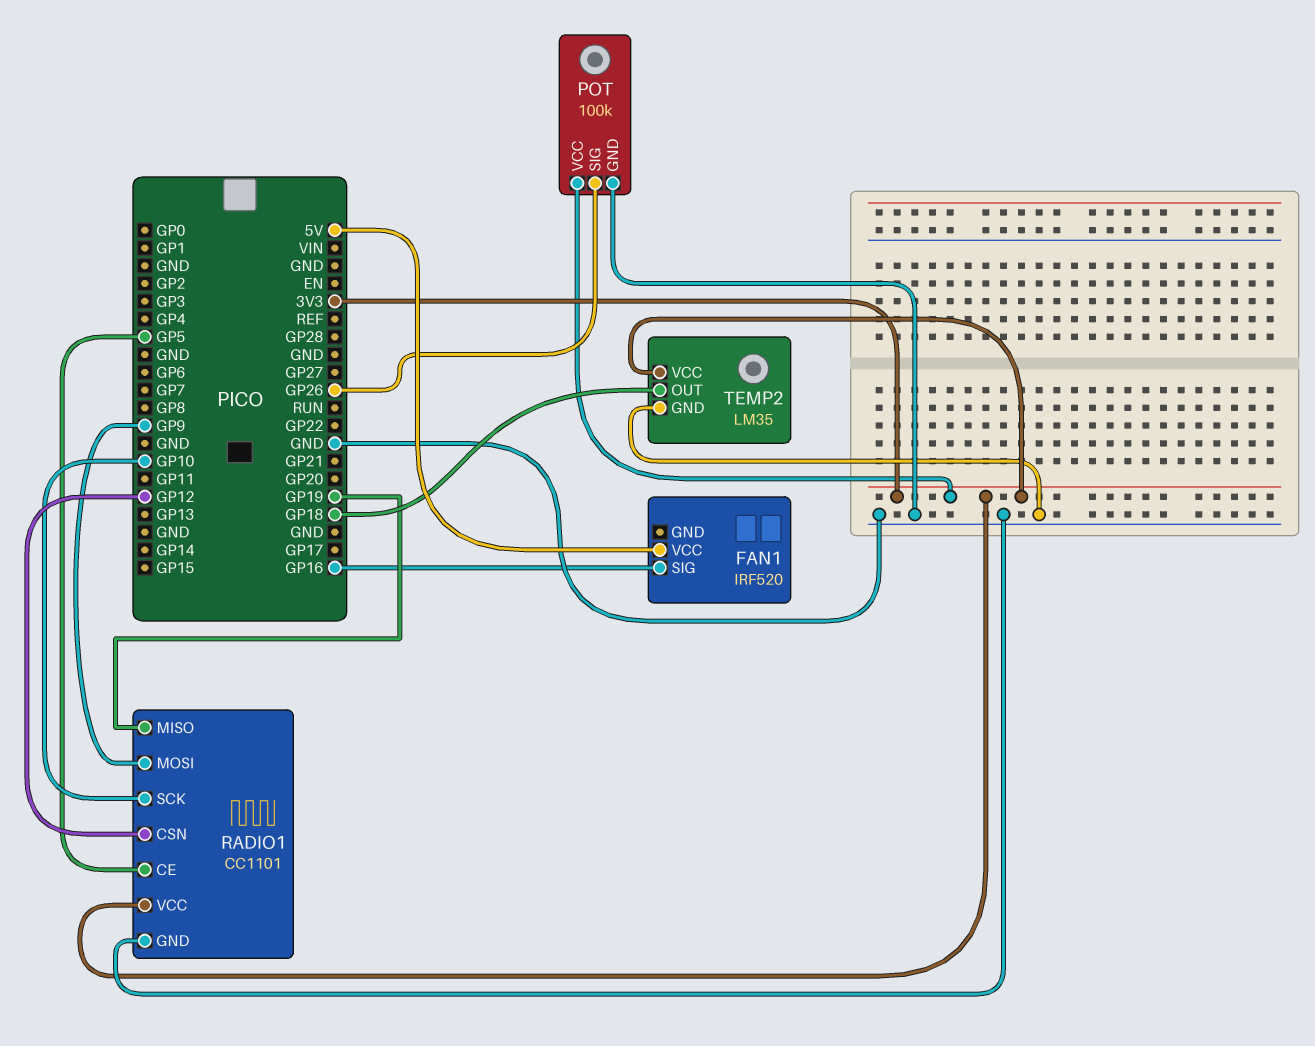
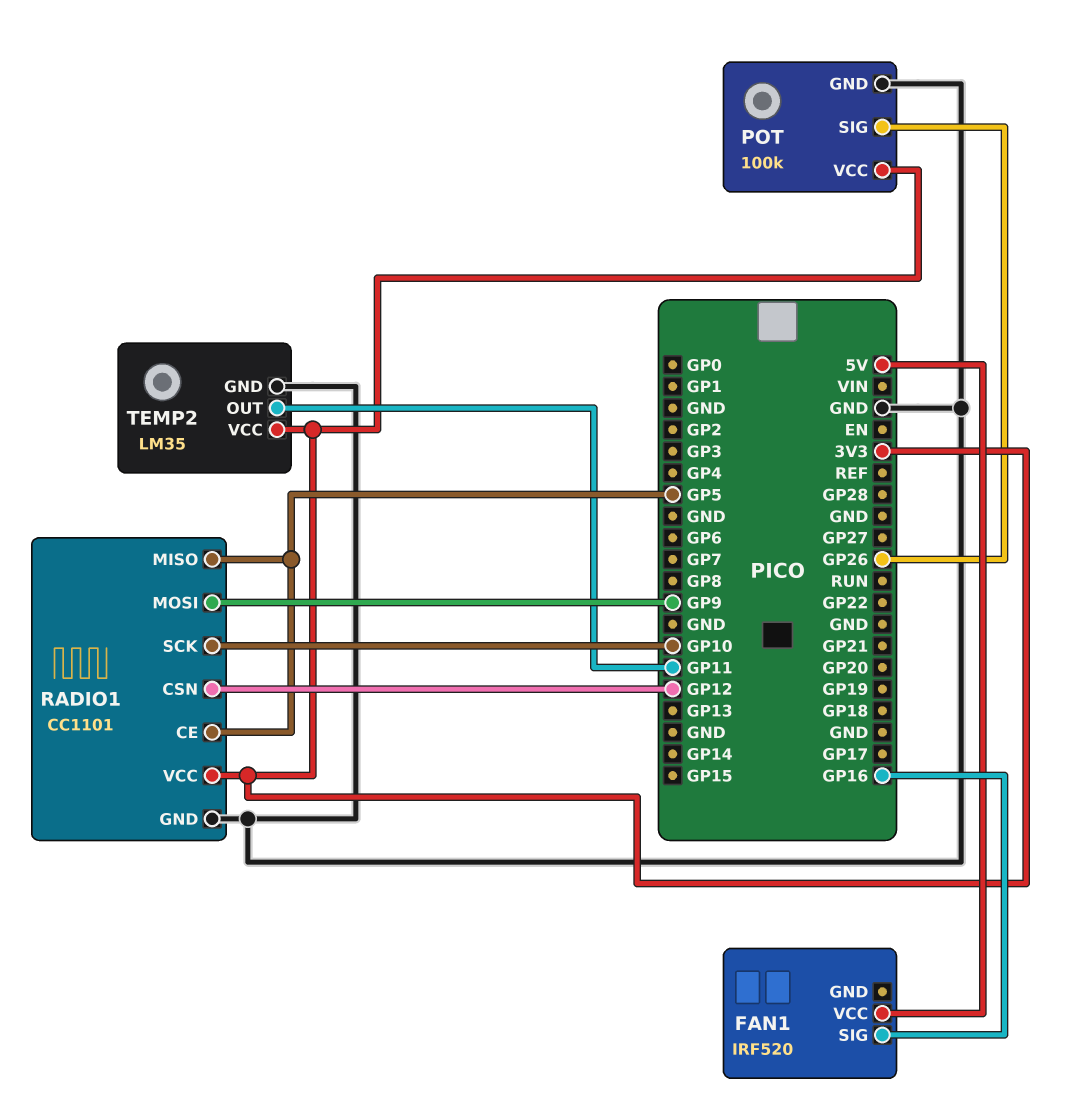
RADIO1 pin MISO: GP19 -> GP5
TEMP2 pin OUT: GP18 -> GP11

